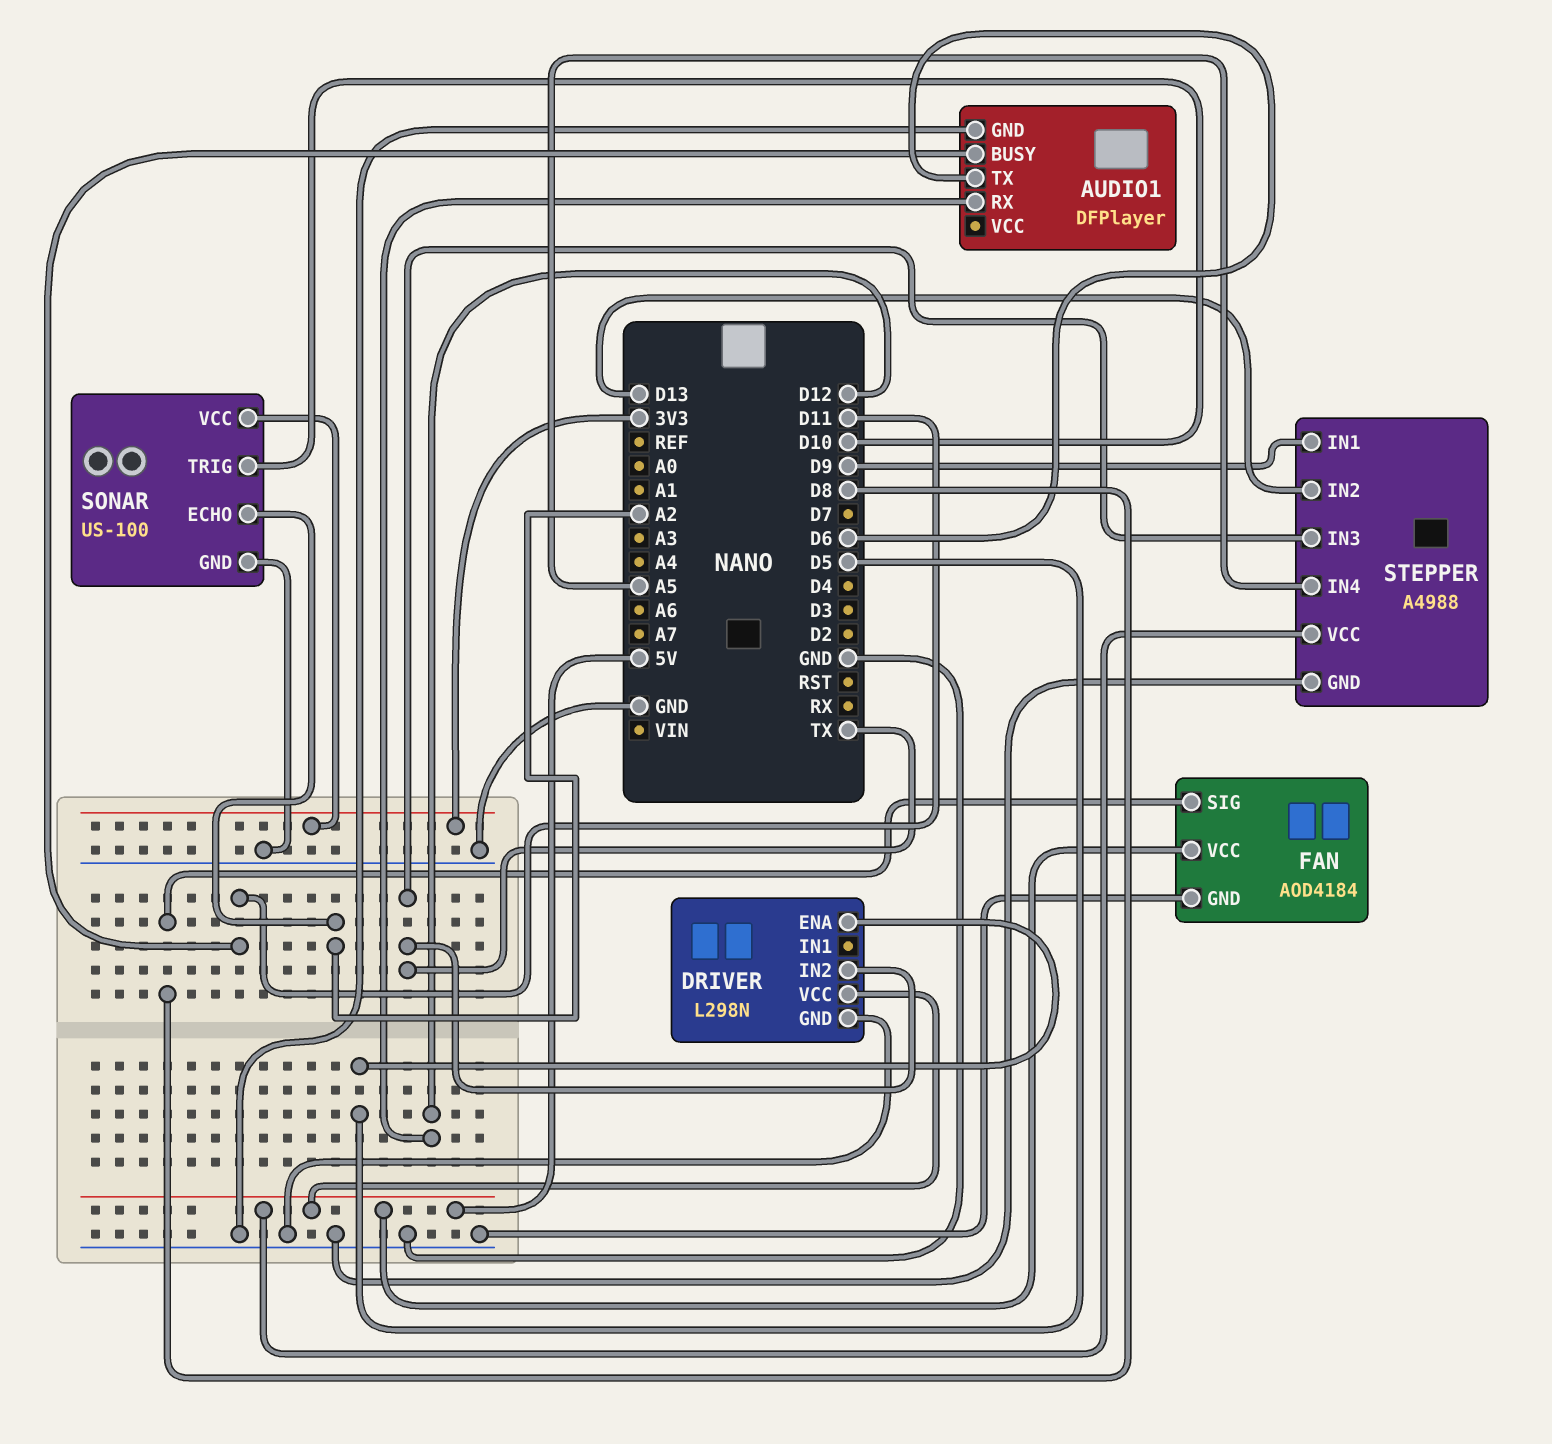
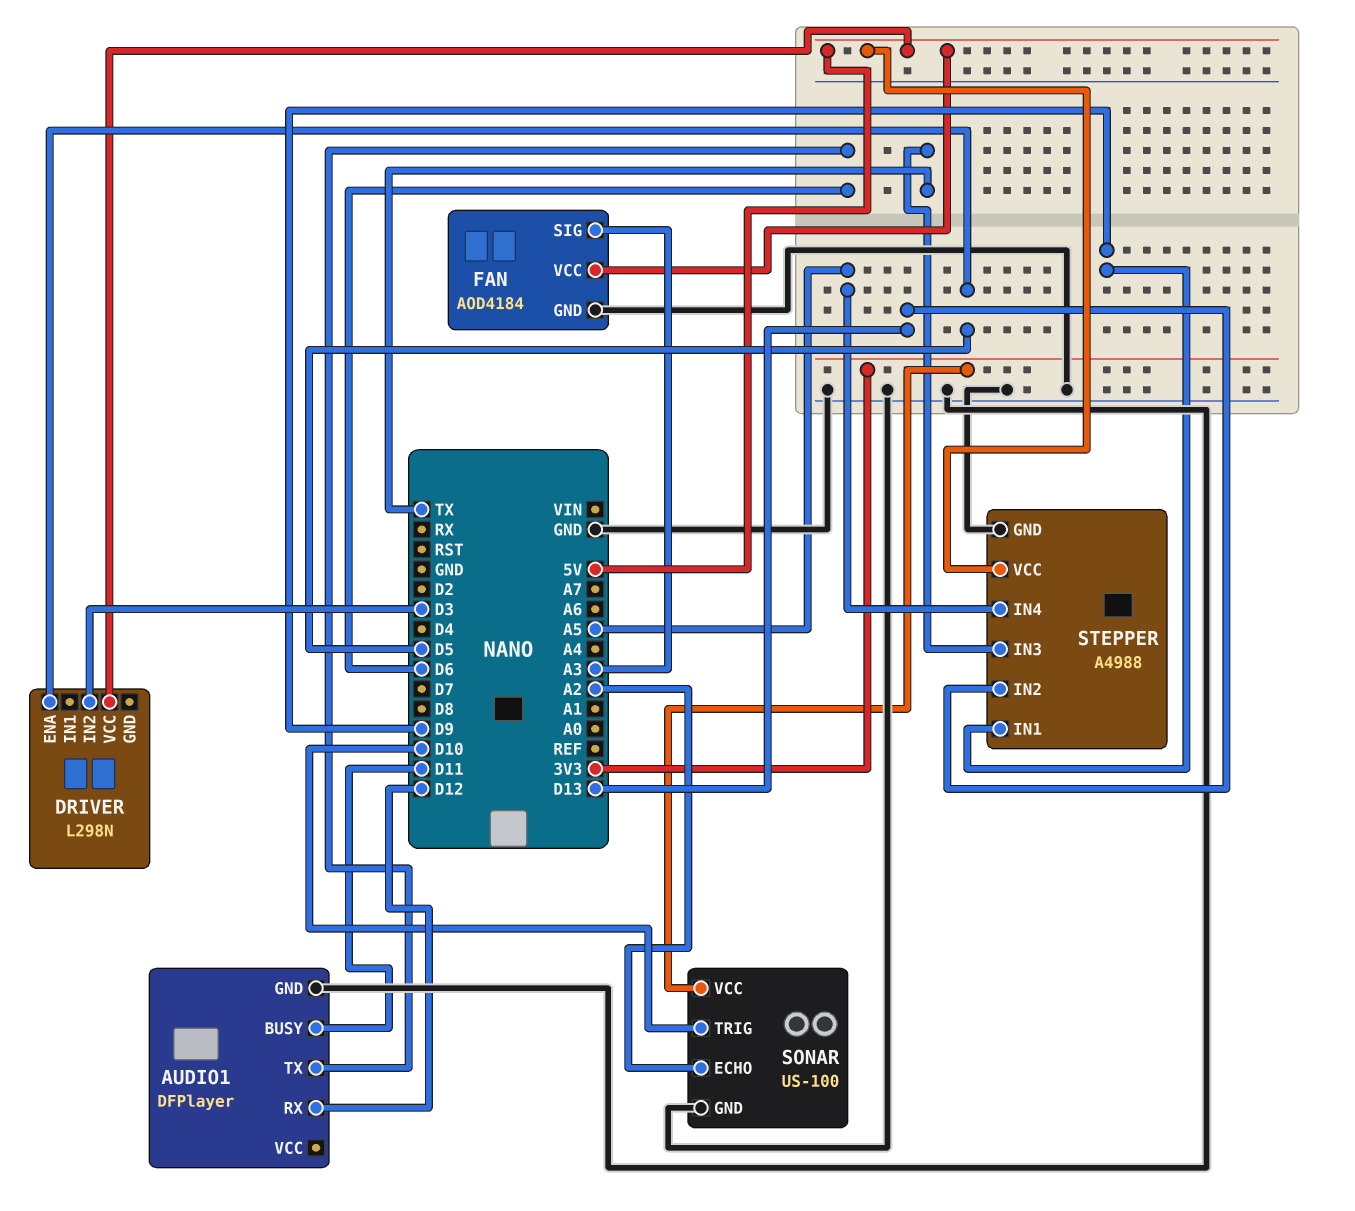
DRIVER pin GND: GND -> none
DRIVER pin IN2: TX -> D3
FAN pin SIG: D8 -> A3

